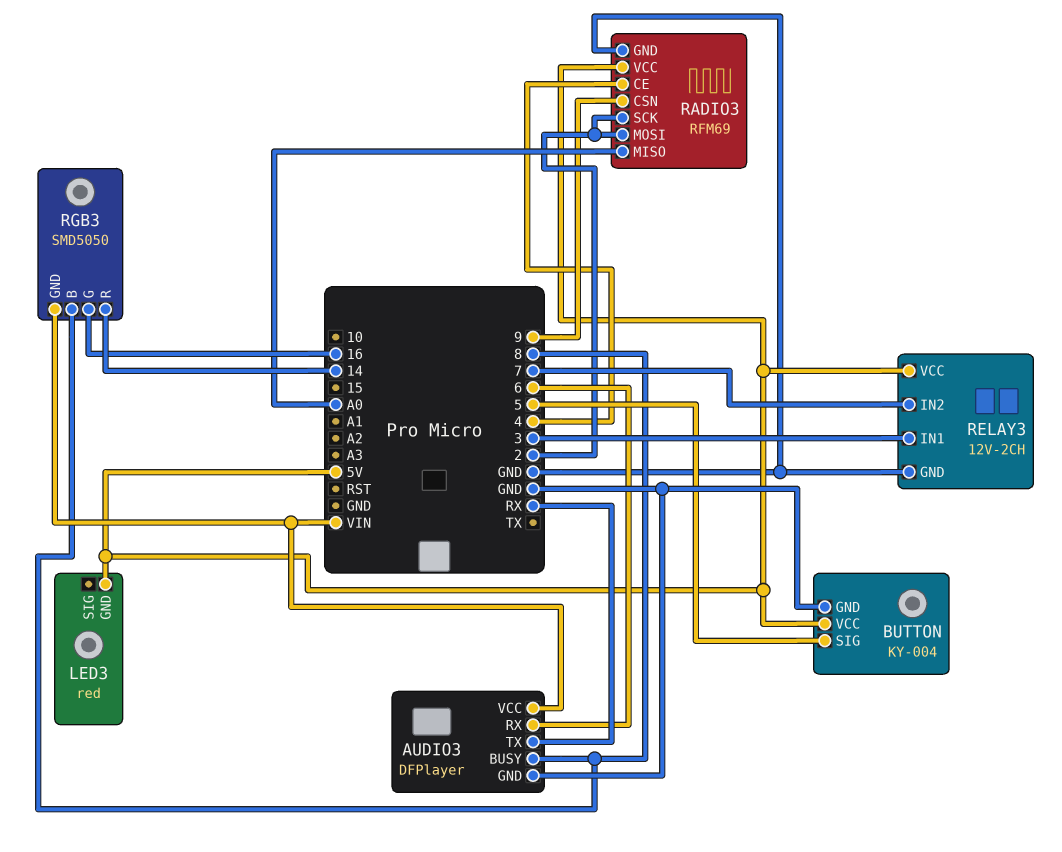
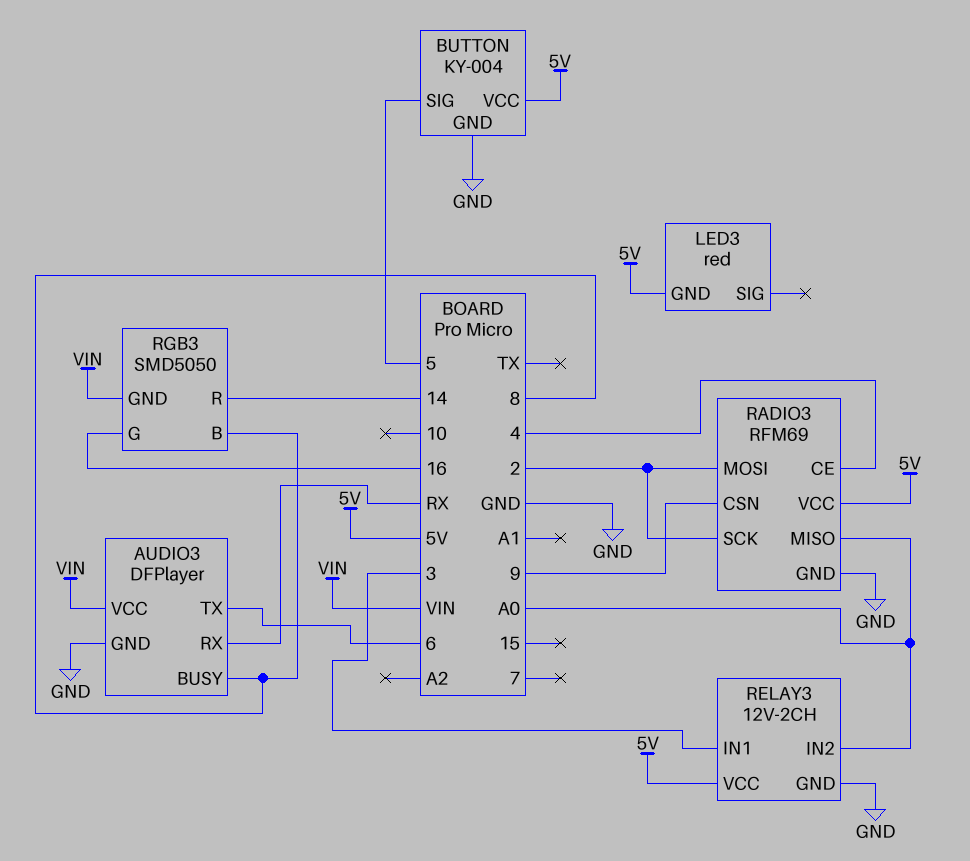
AUDIO3 pin RX: 6 -> RX
AUDIO3 pin TX: RX -> 6
RELAY3 pin IN2: 7 -> A0

